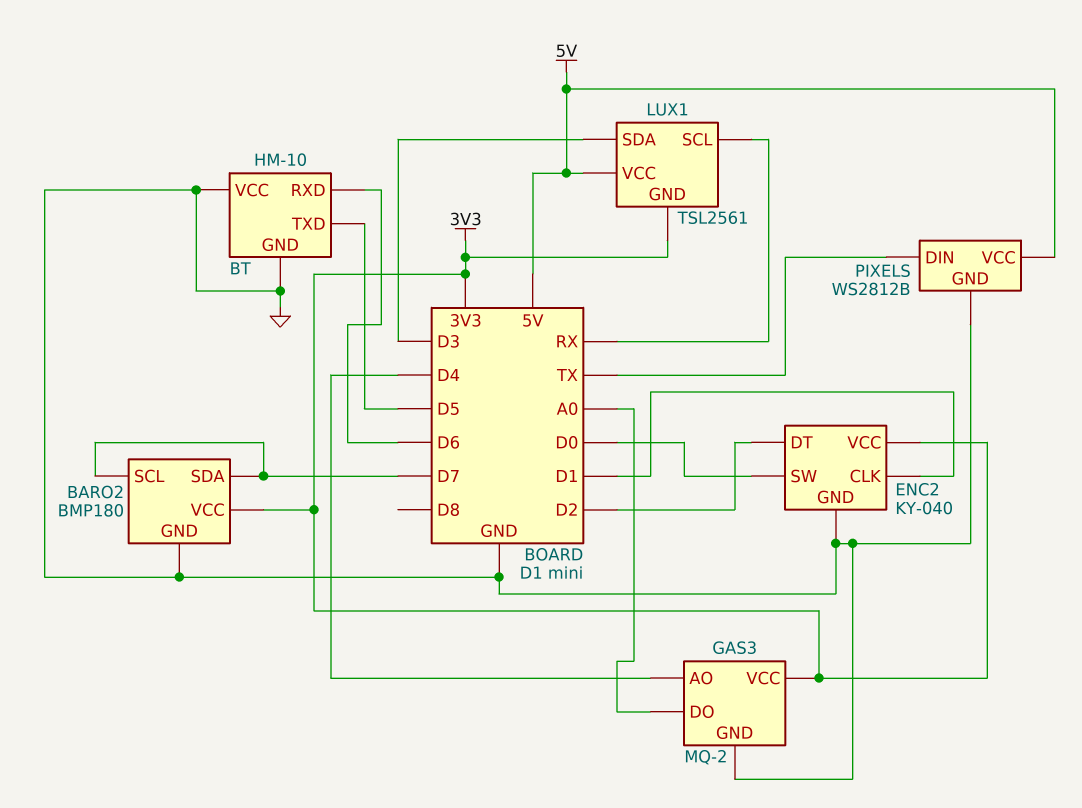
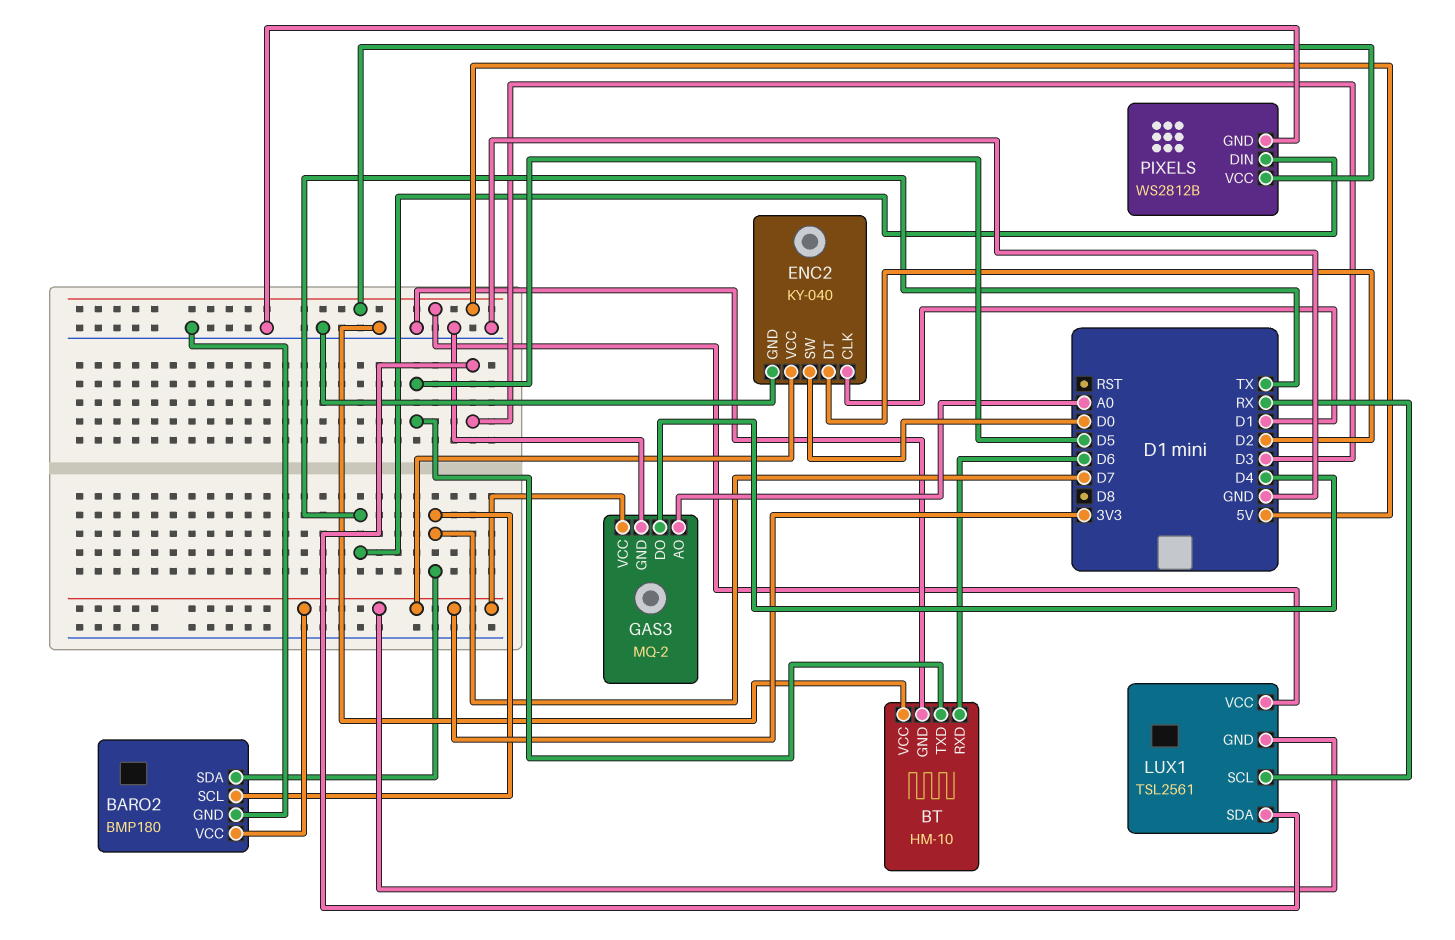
GAS3 pin AO: D4 -> A0
GAS3 pin DO: A0 -> D4

